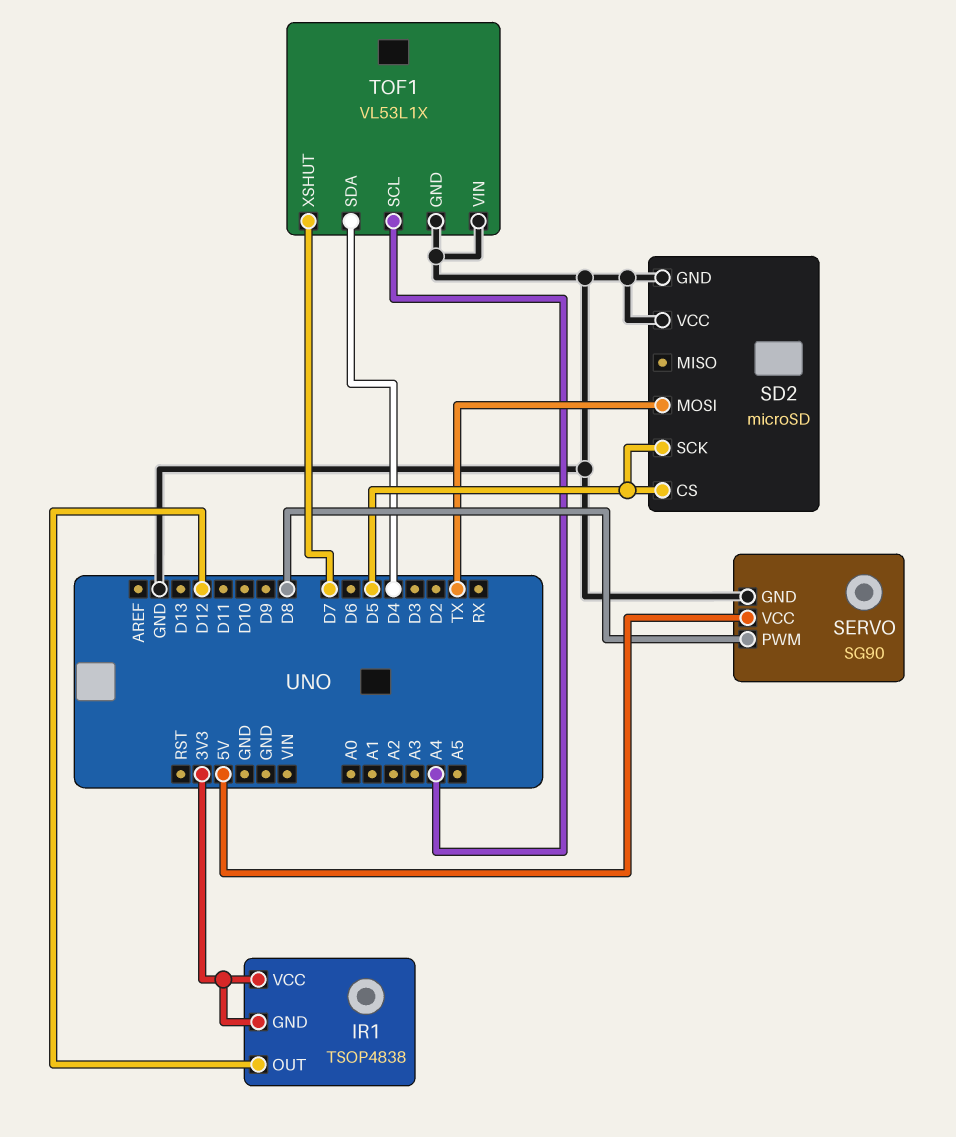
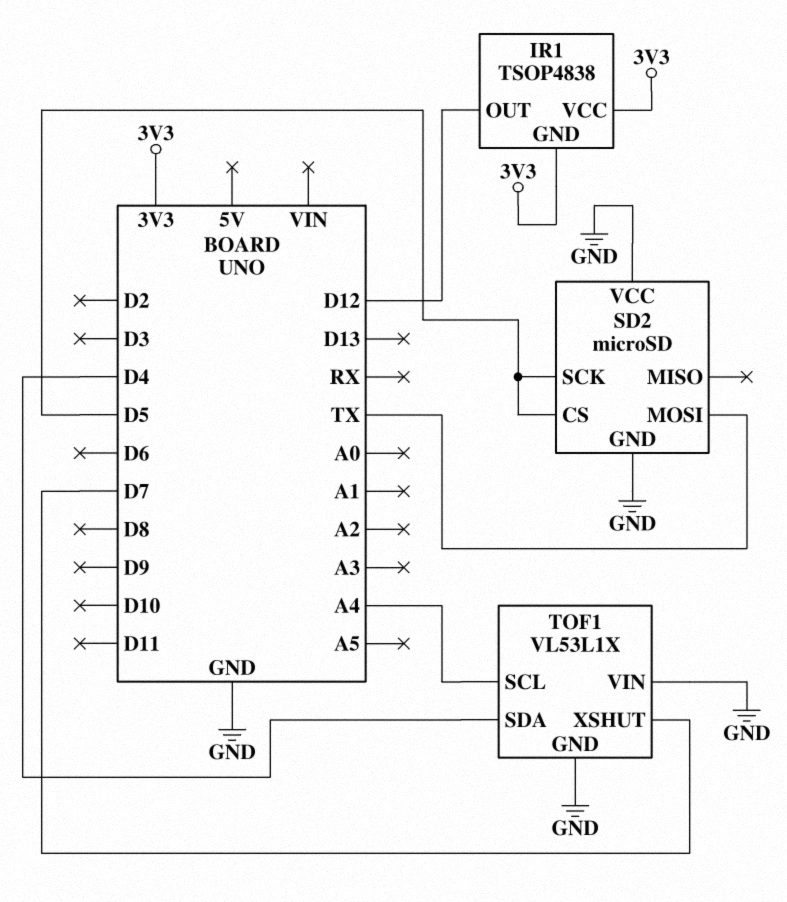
SERVO: SG90 -> none
SERVO pin GND: GND -> none
SERVO pin PWM: D8 -> none
SERVO pin VCC: 5V -> none

